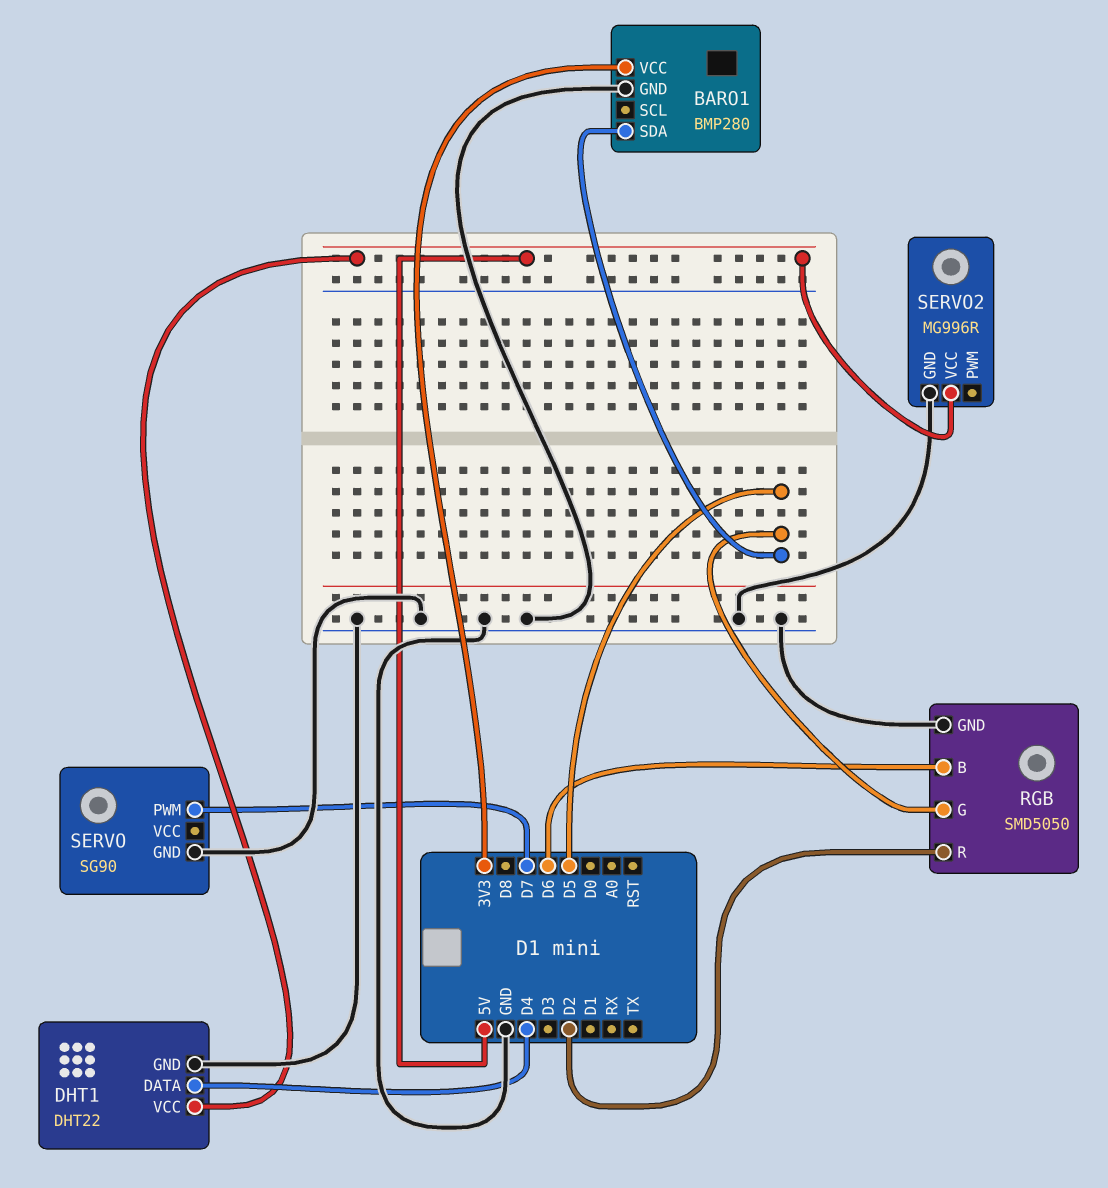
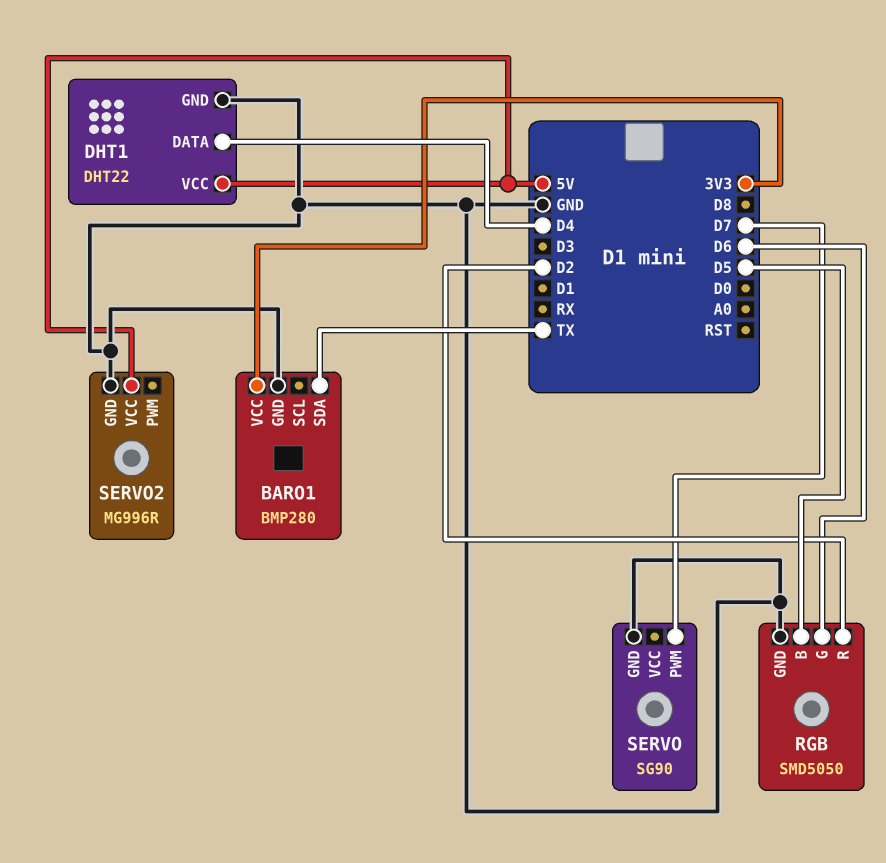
BARO1 pin SDA: D5 -> TX
RGB pin B: D6 -> D5
RGB pin G: D5 -> D6

